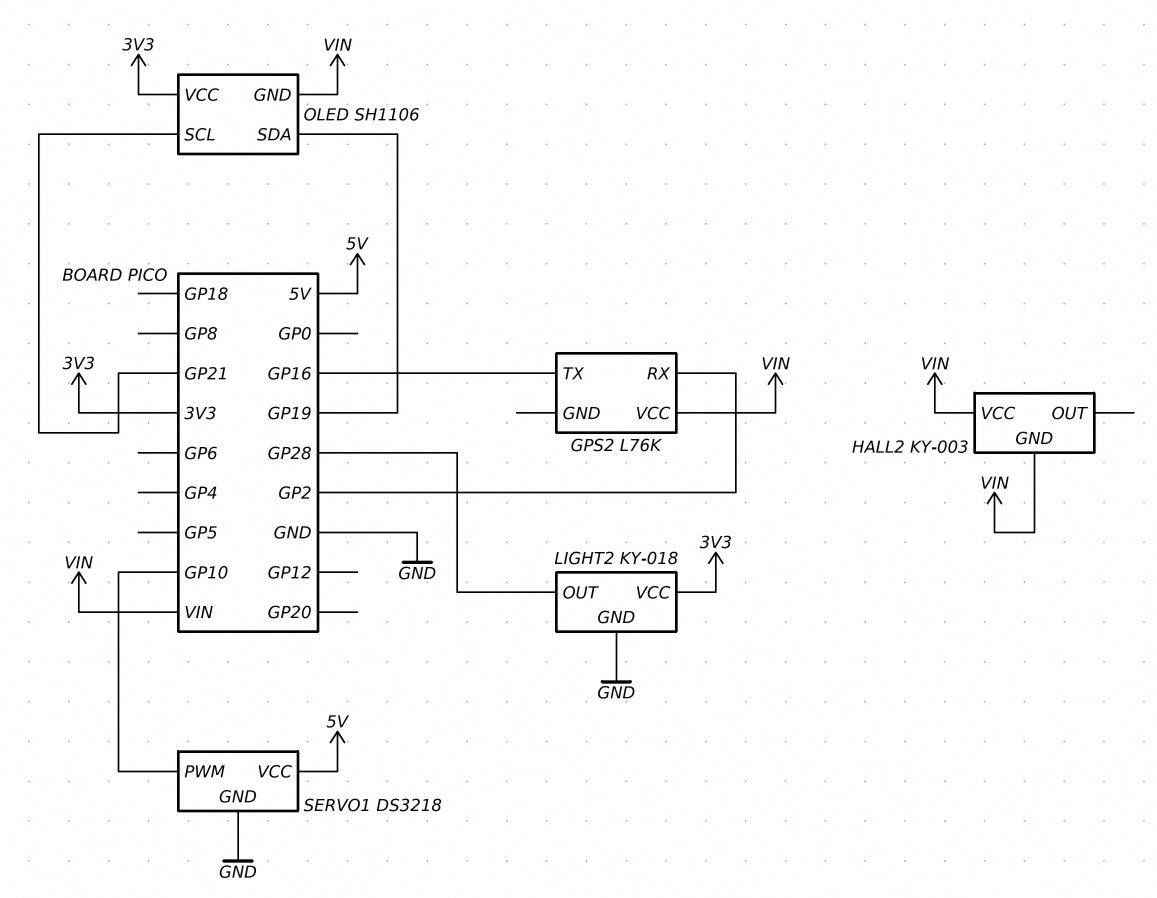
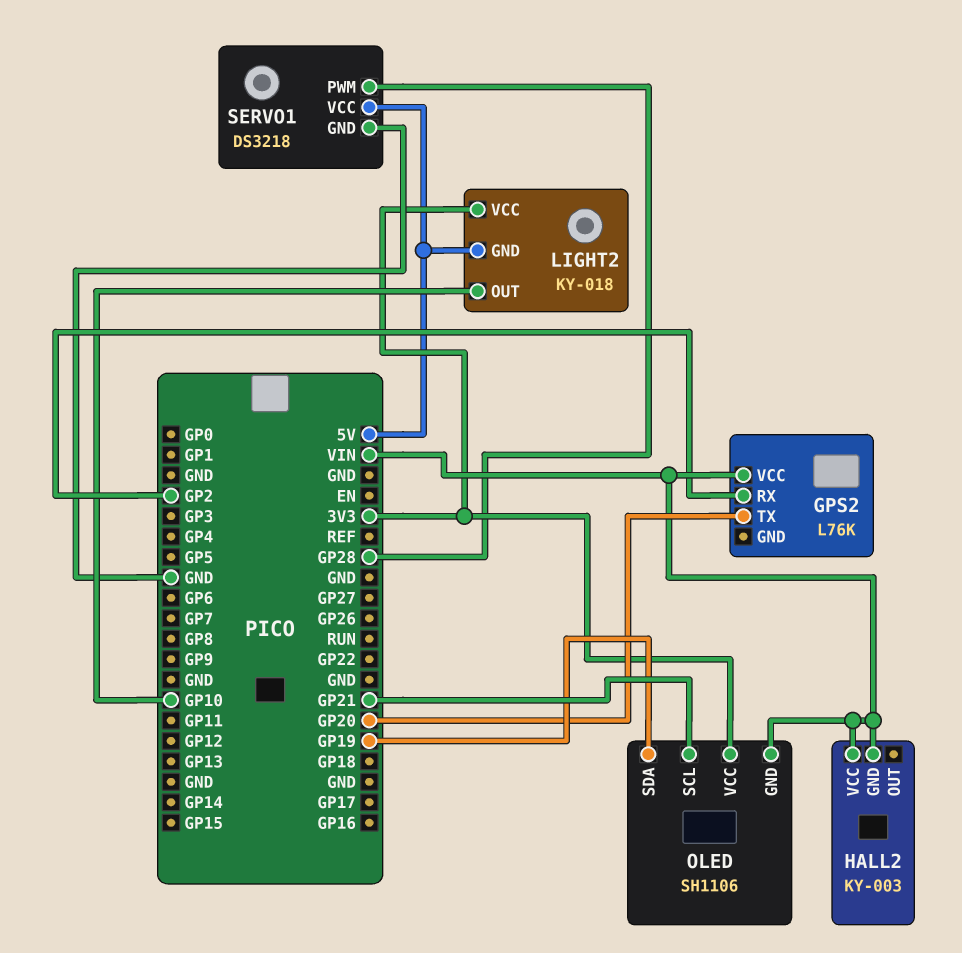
GPS2 pin TX: GP16 -> GP20
LIGHT2 pin GND: GND -> 5V
LIGHT2 pin OUT: GP28 -> GP10
SERVO1 pin PWM: GP10 -> GP28

